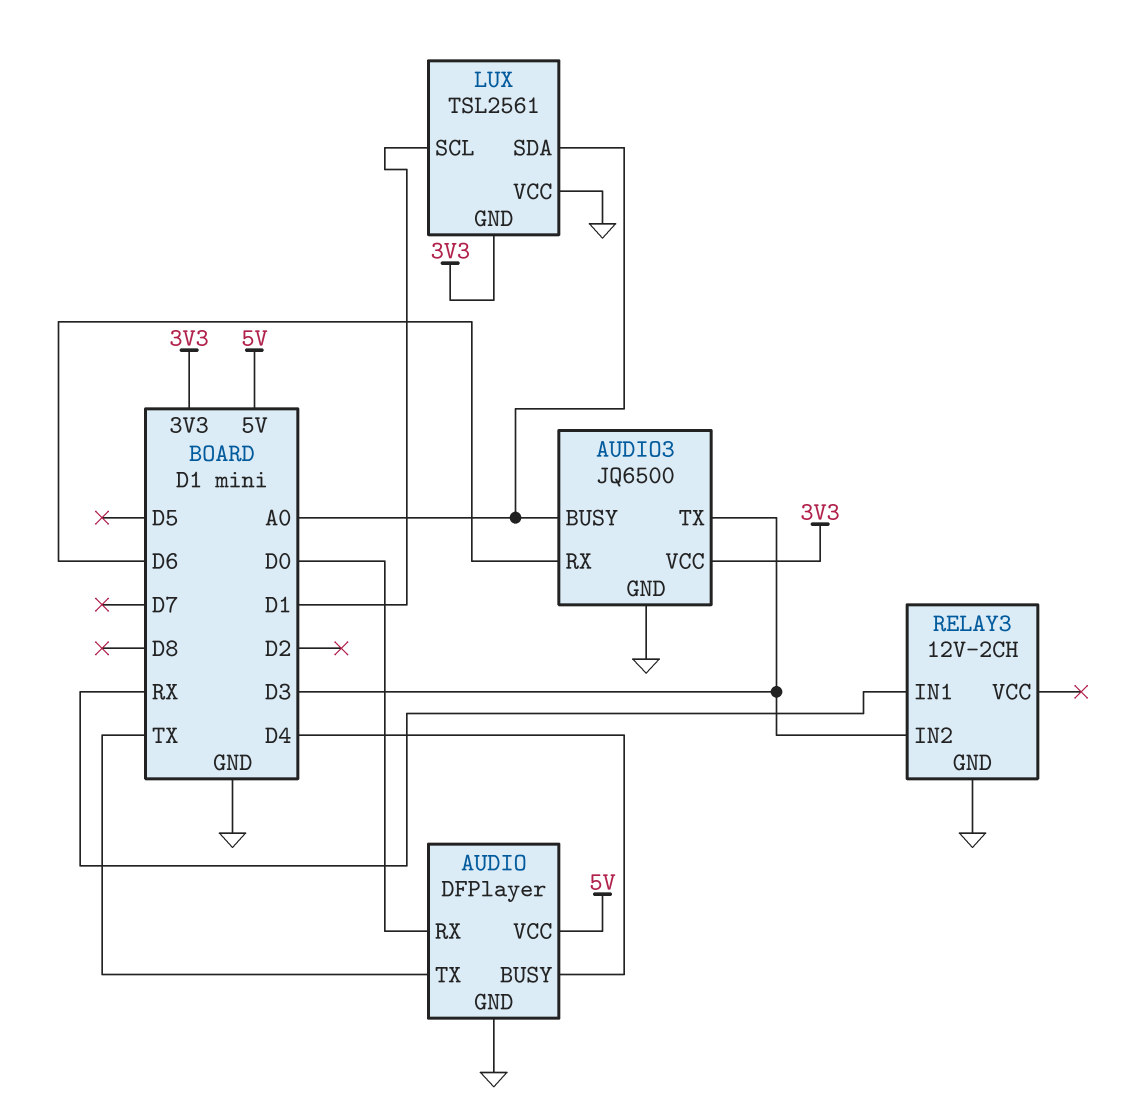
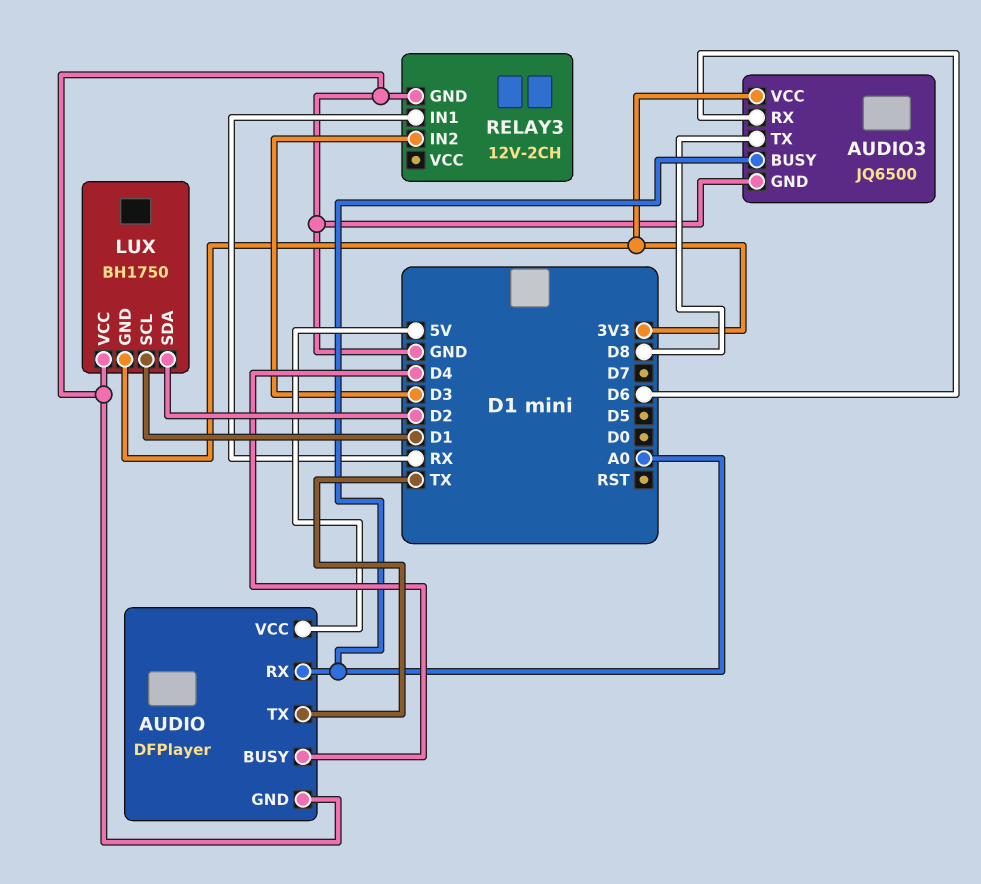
AUDIO pin RX: D0 -> A0
AUDIO3 pin TX: D3 -> D8
LUX: TSL2561 -> BH1750
LUX pin SDA: A0 -> D2

